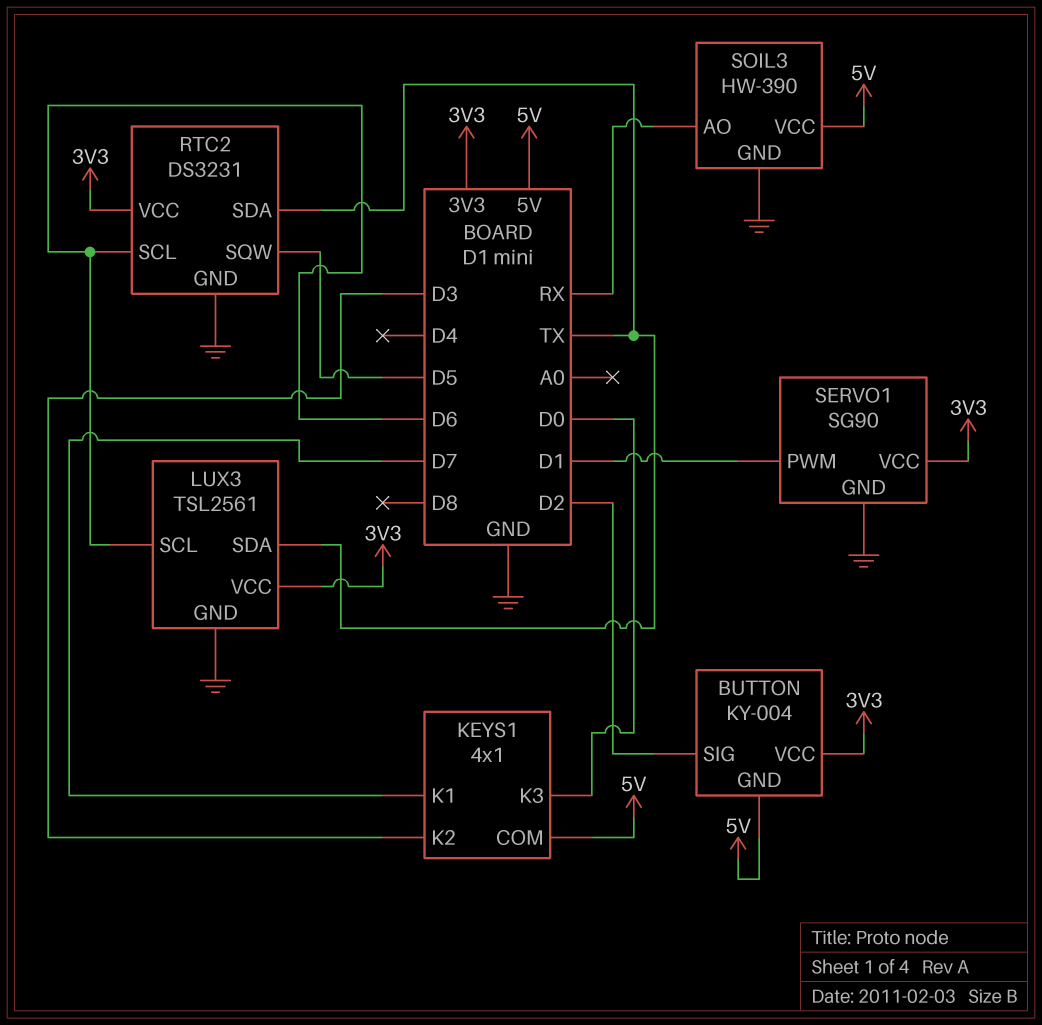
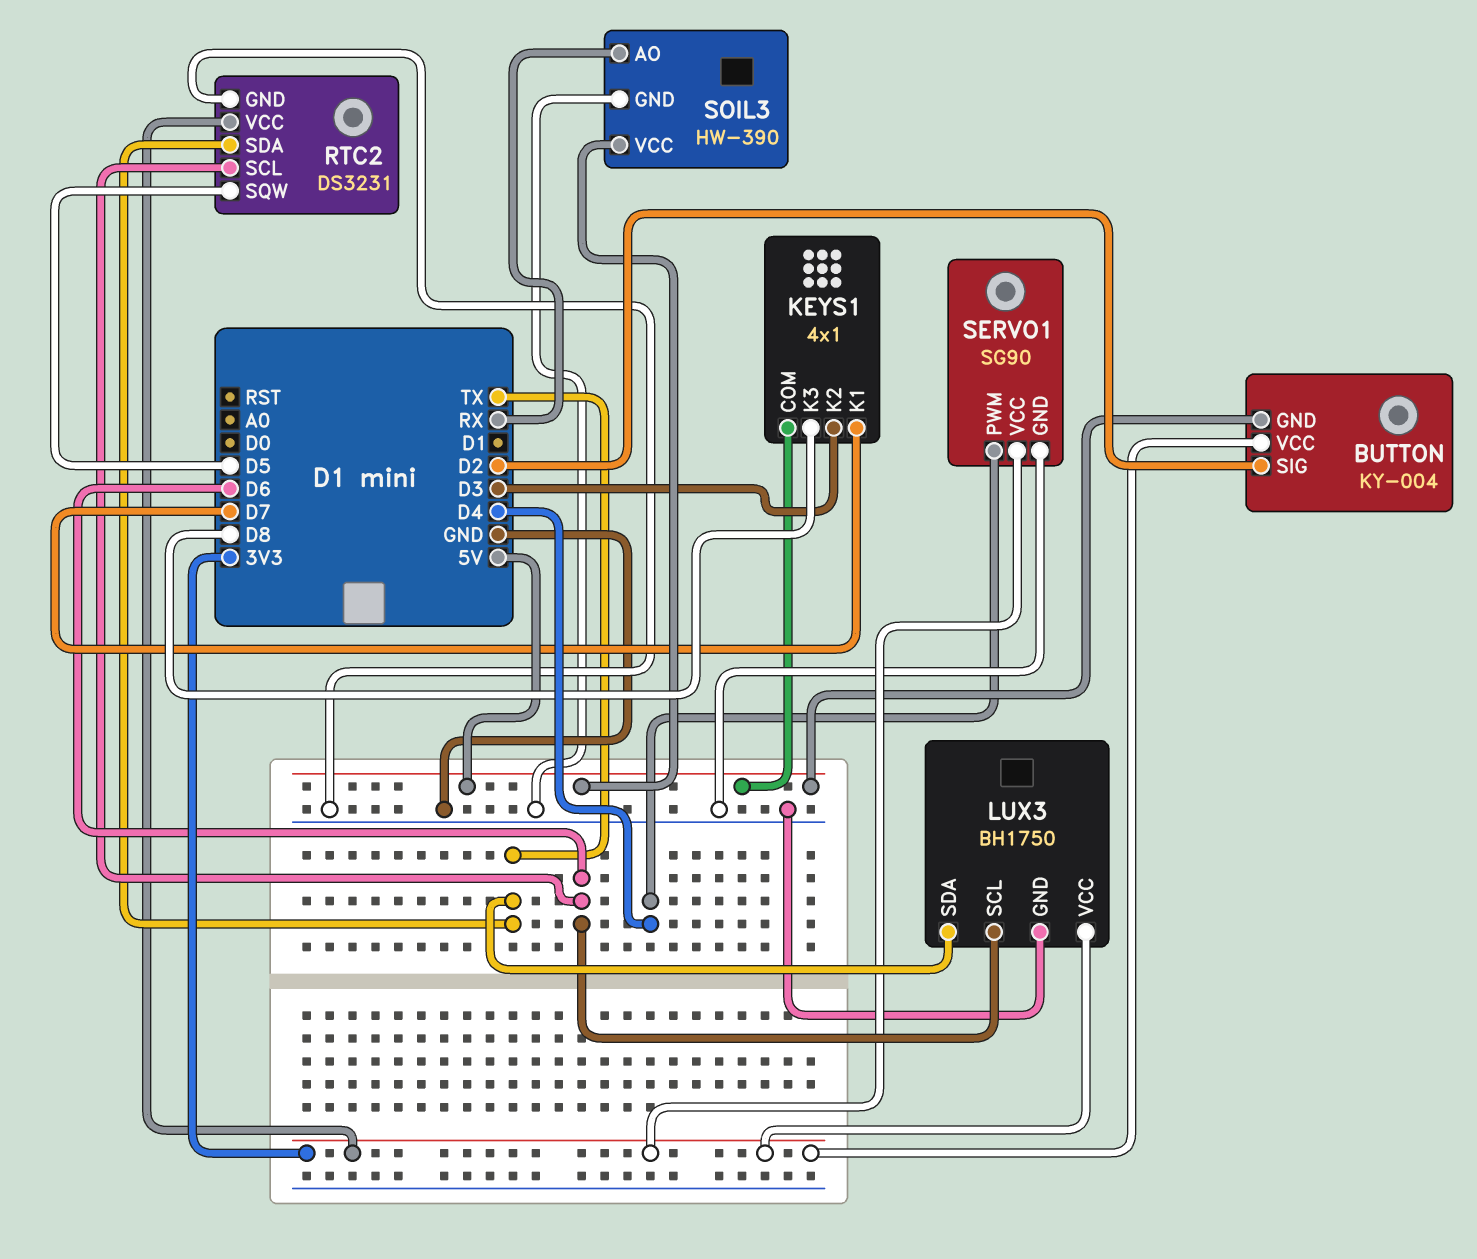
KEYS1 pin K3: D0 -> D8
LUX3: TSL2561 -> BH1750
SERVO1 pin PWM: D1 -> D4

